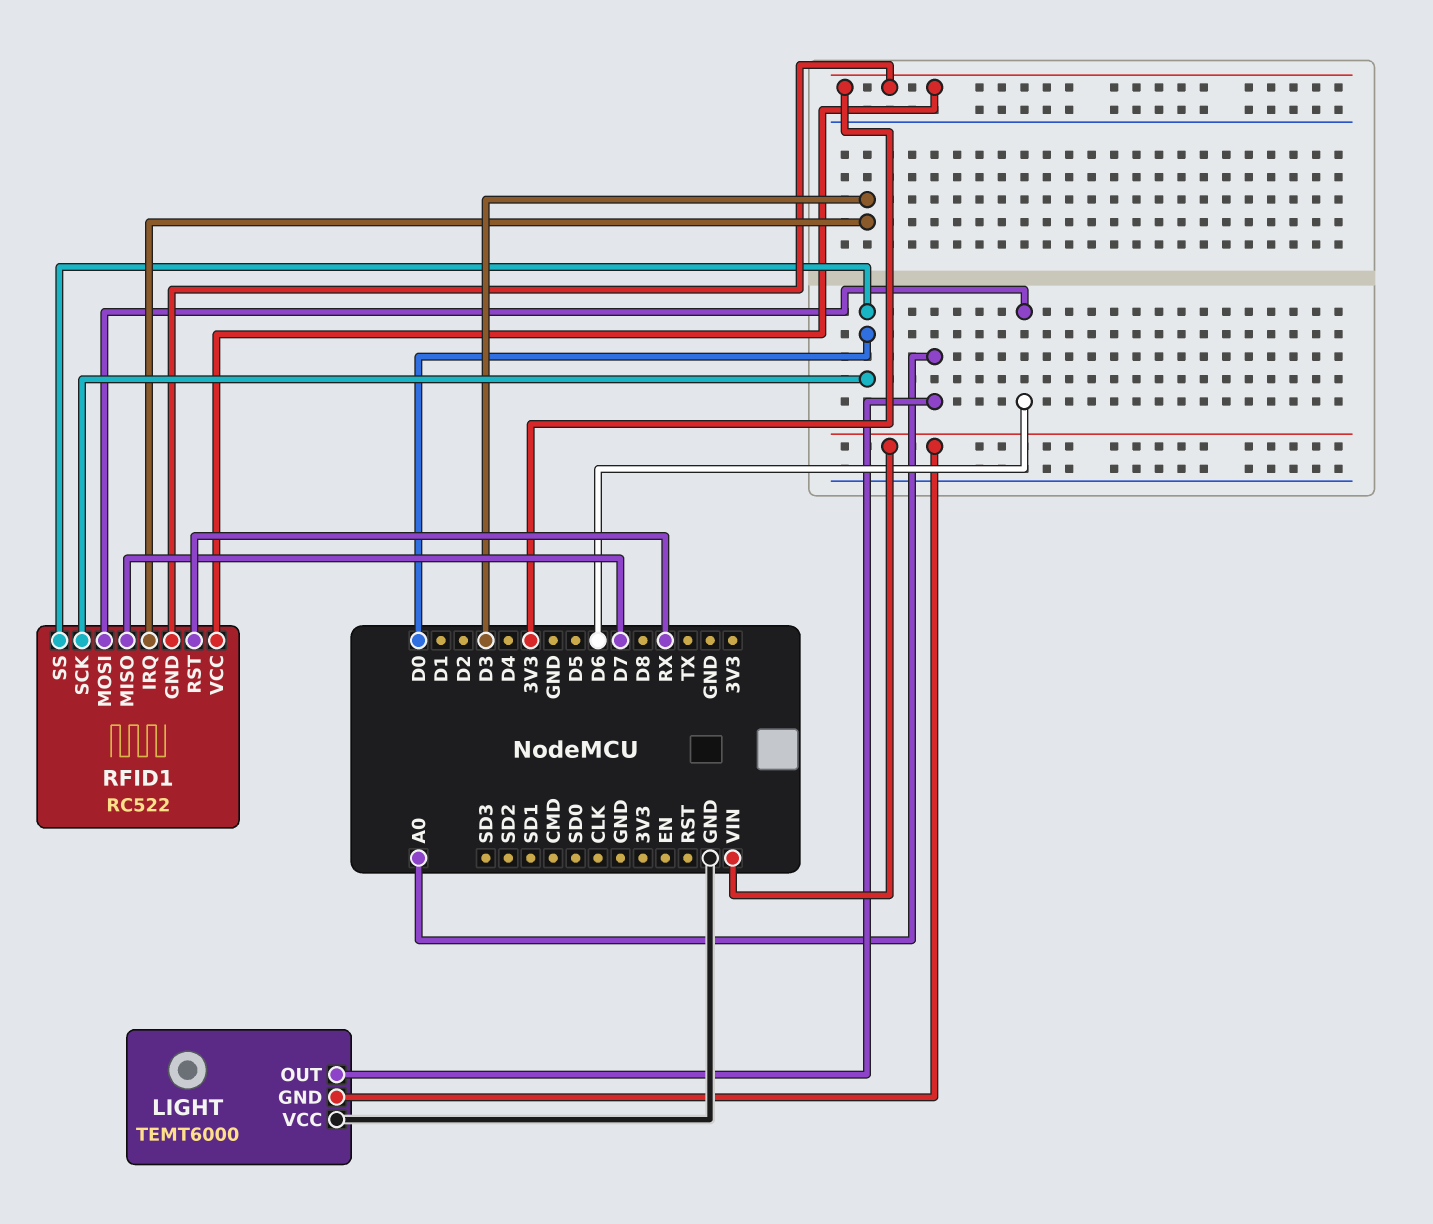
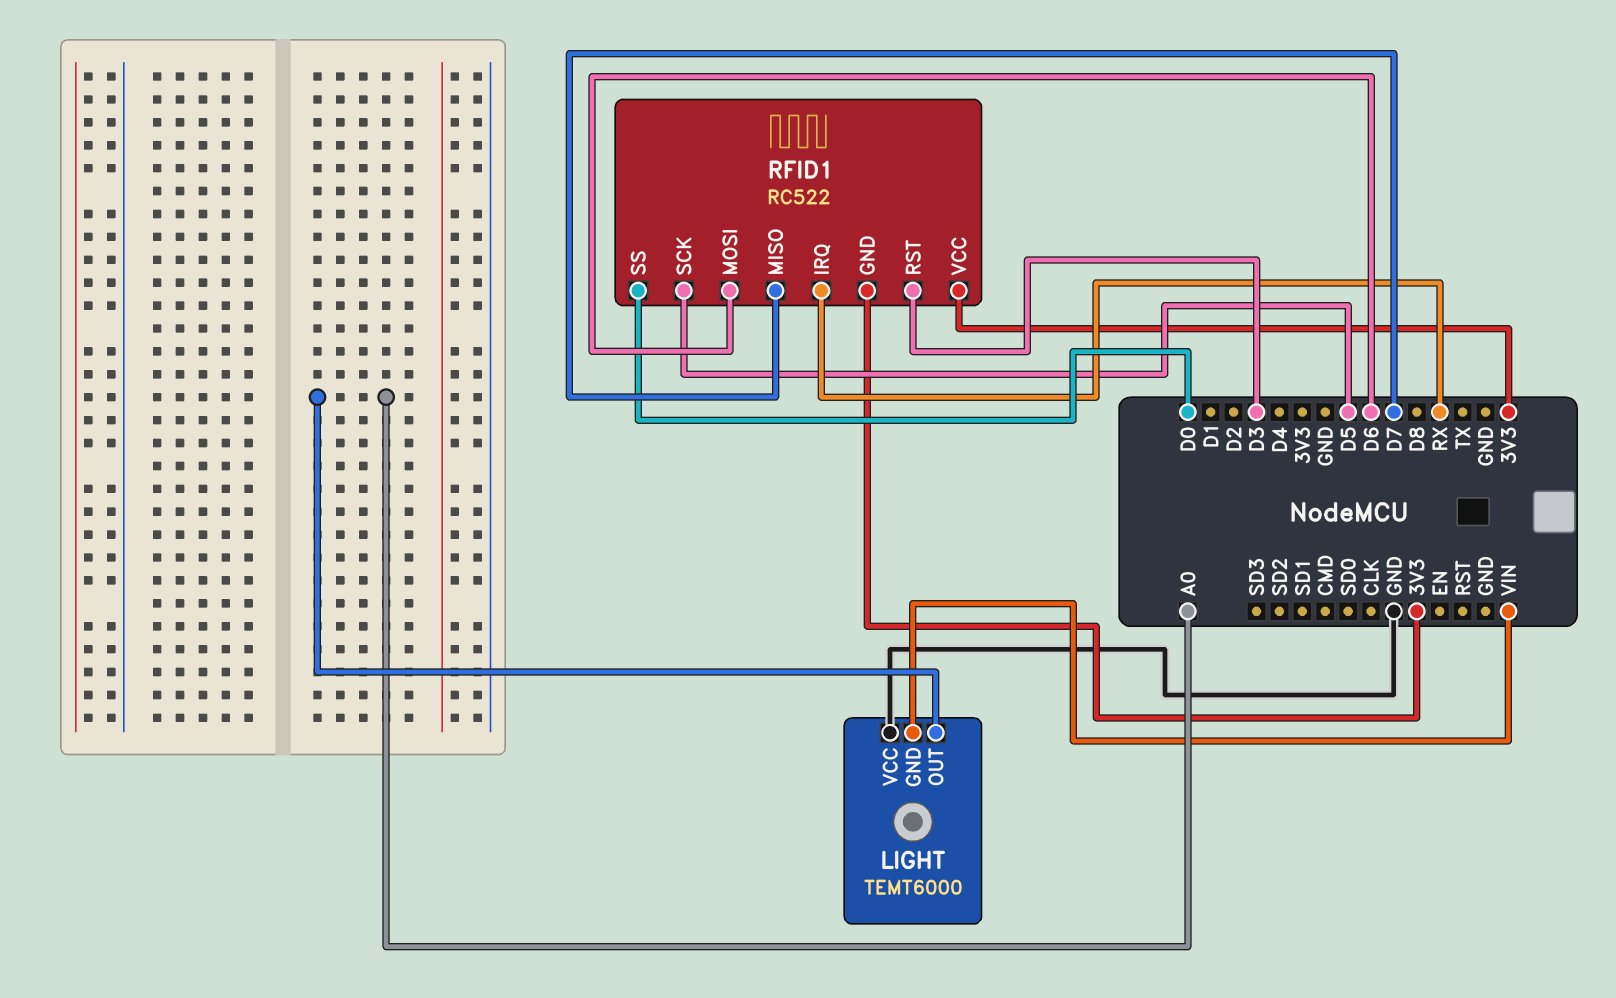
RFID1 pin IRQ: D3 -> RX
RFID1 pin RST: RX -> D3
RFID1 pin SCK: D0 -> D5

